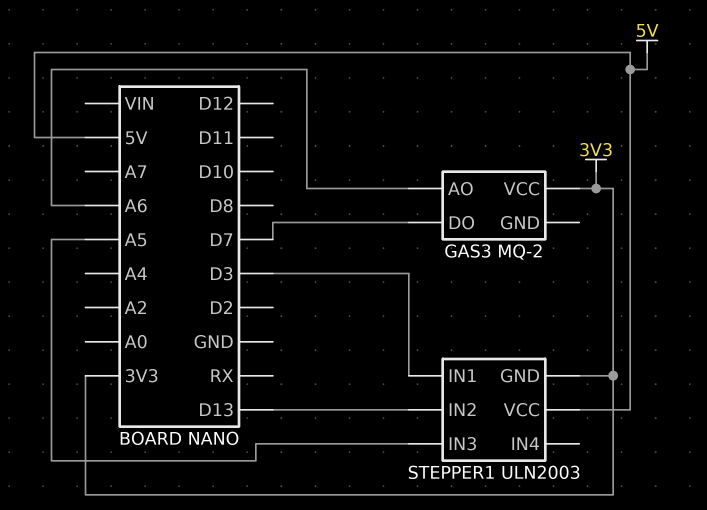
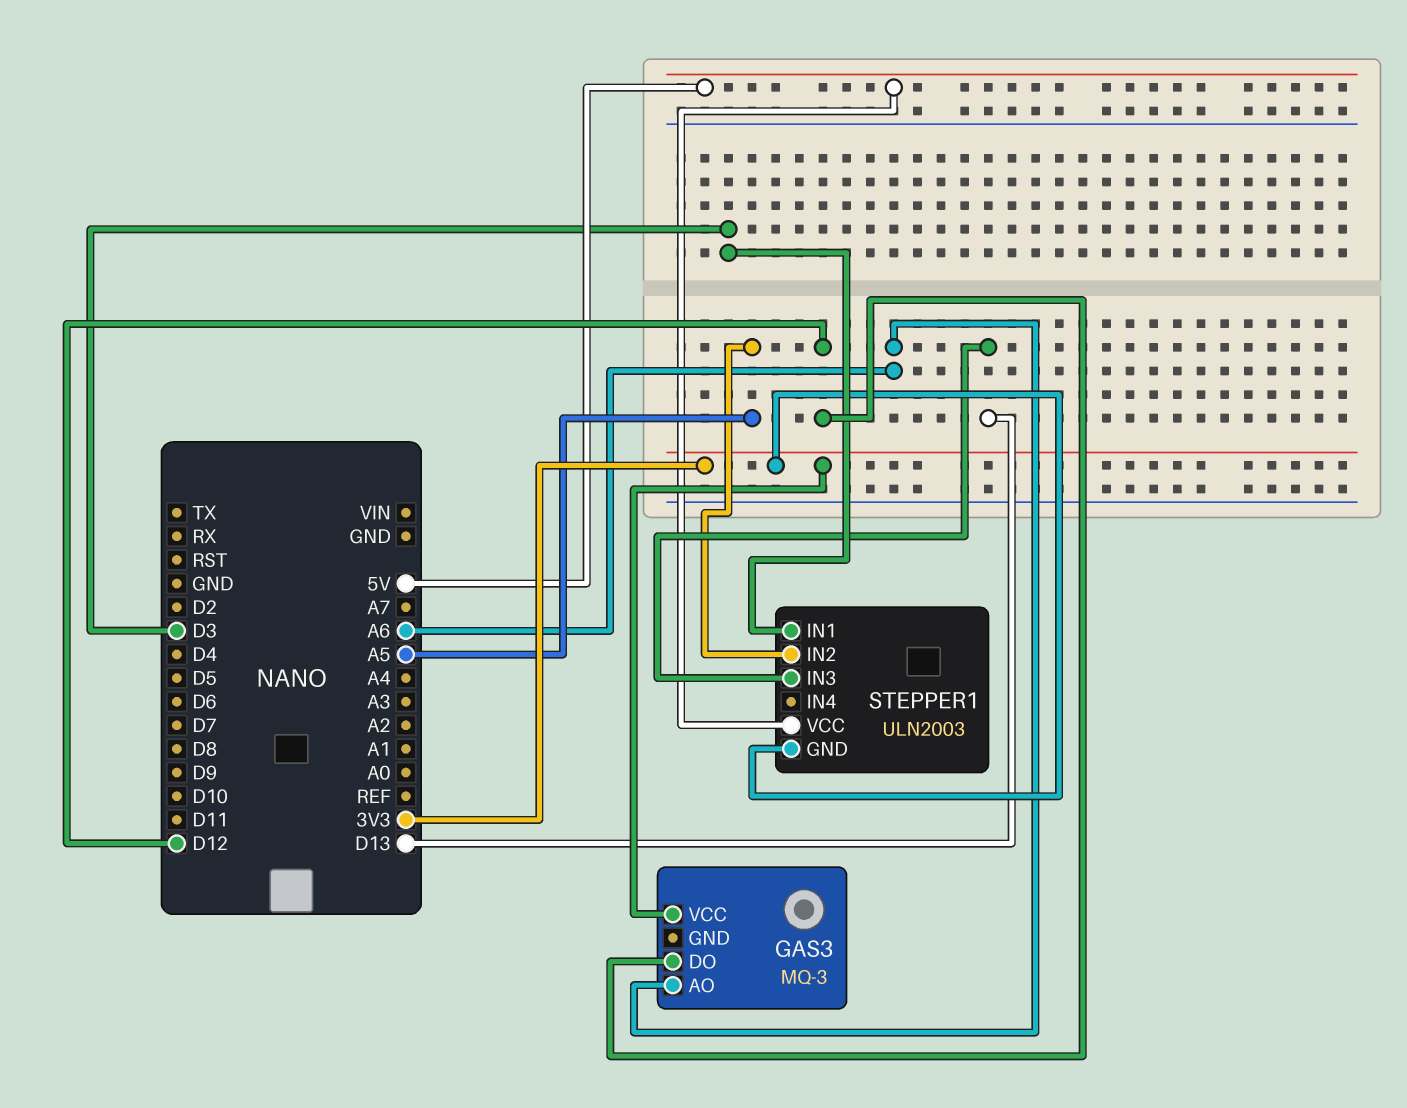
GAS3: MQ-2 -> MQ-3
GAS3 pin DO: D7 -> D12
STEPPER1 pin IN2: D13 -> A5
STEPPER1 pin IN3: A5 -> D13

